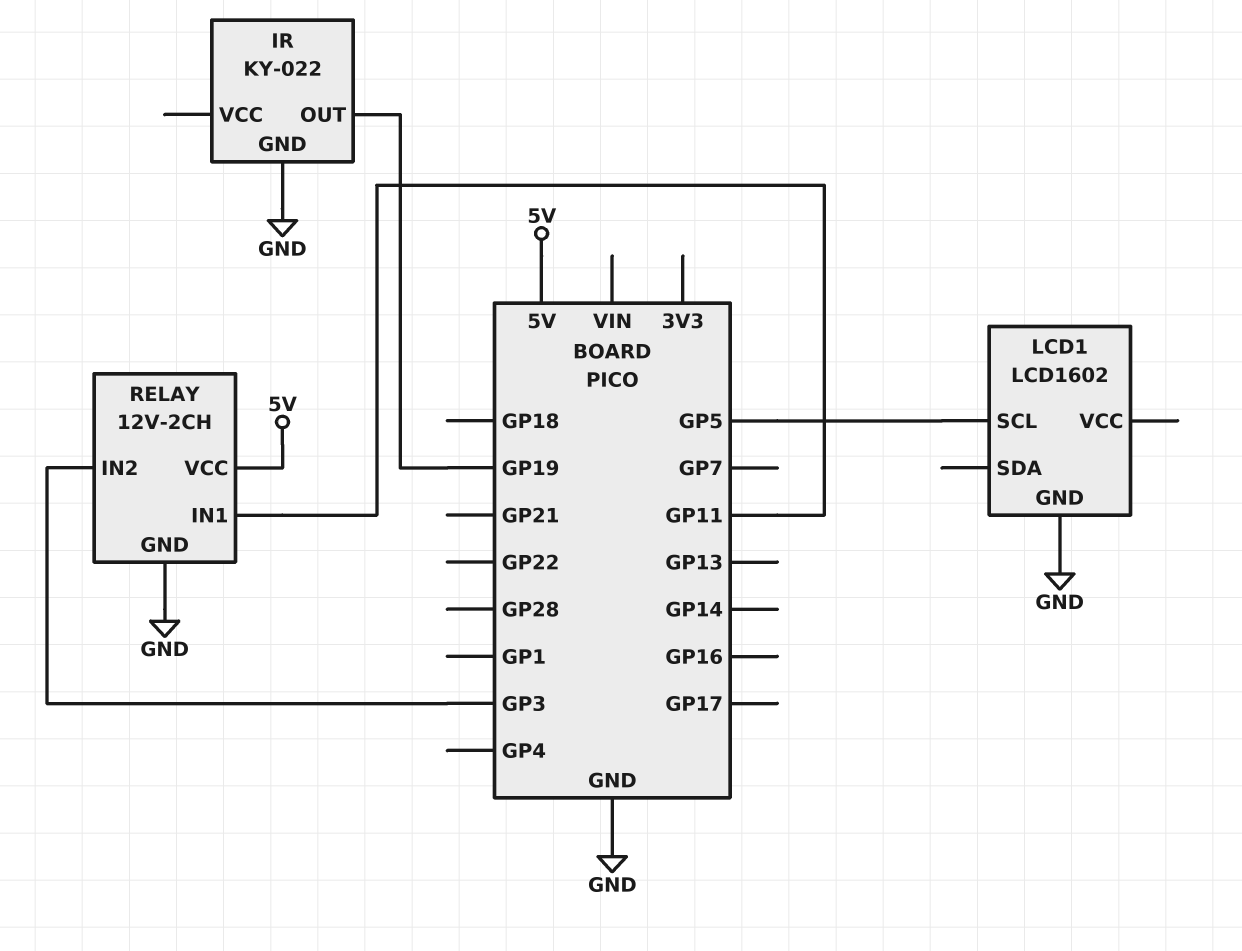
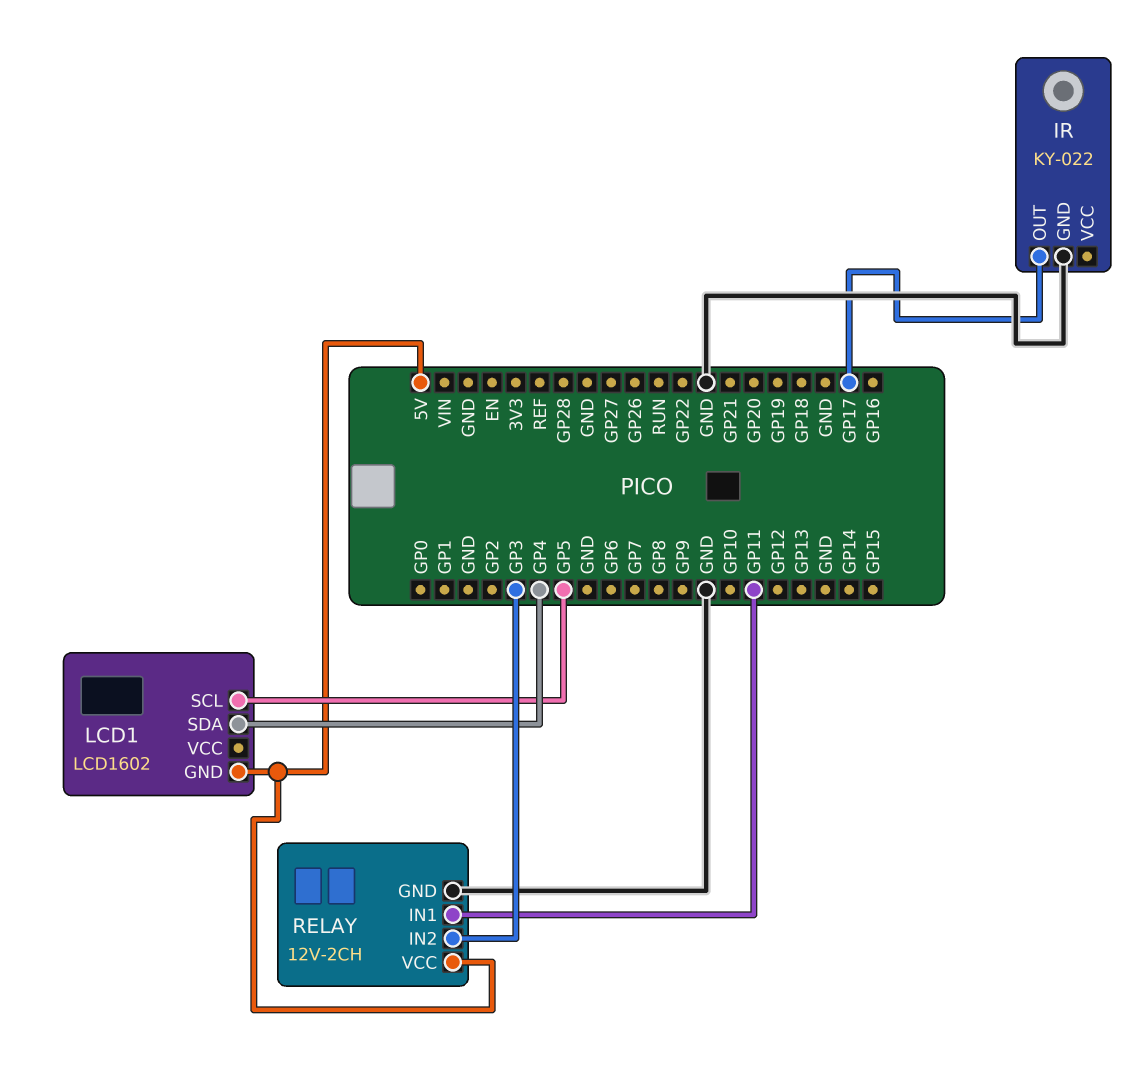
IR pin OUT: GP19 -> GP17
LCD1 pin GND: GND -> 5V
LCD1 pin SDA: none -> GP4

